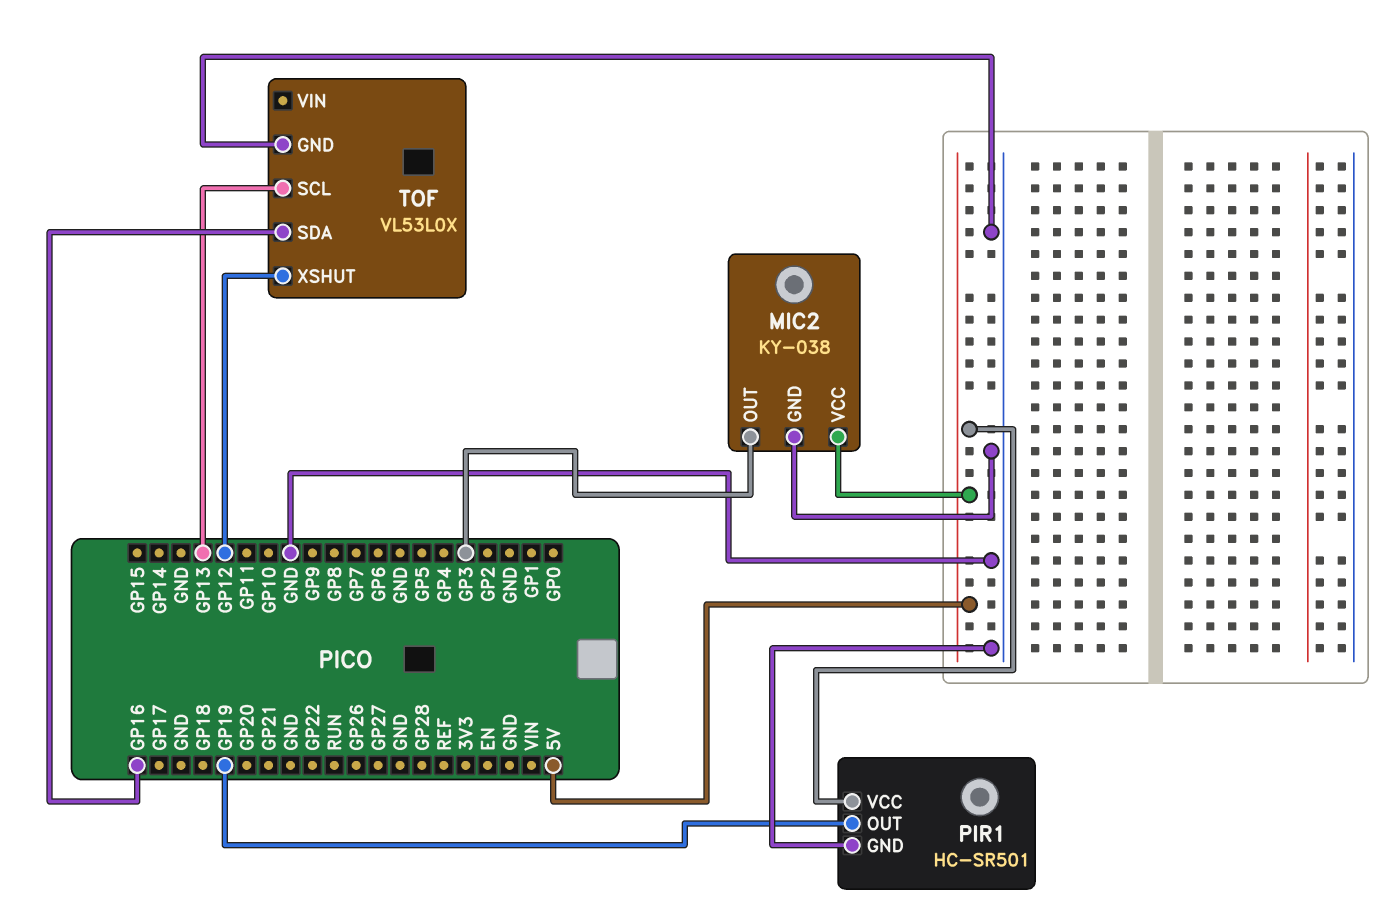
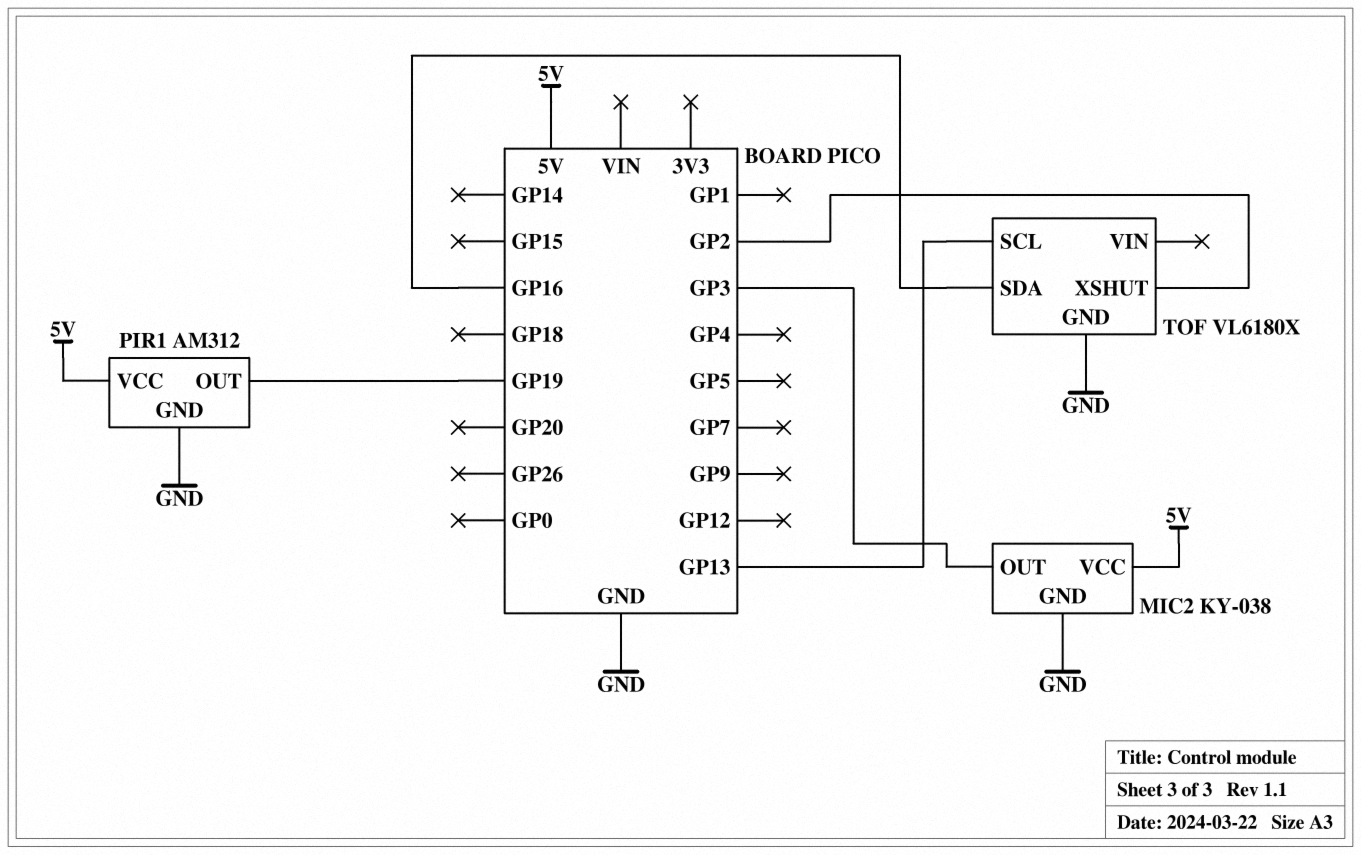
PIR1: HC-SR501 -> AM312
TOF: VL53L0X -> VL6180X
TOF pin XSHUT: GP12 -> GP2

